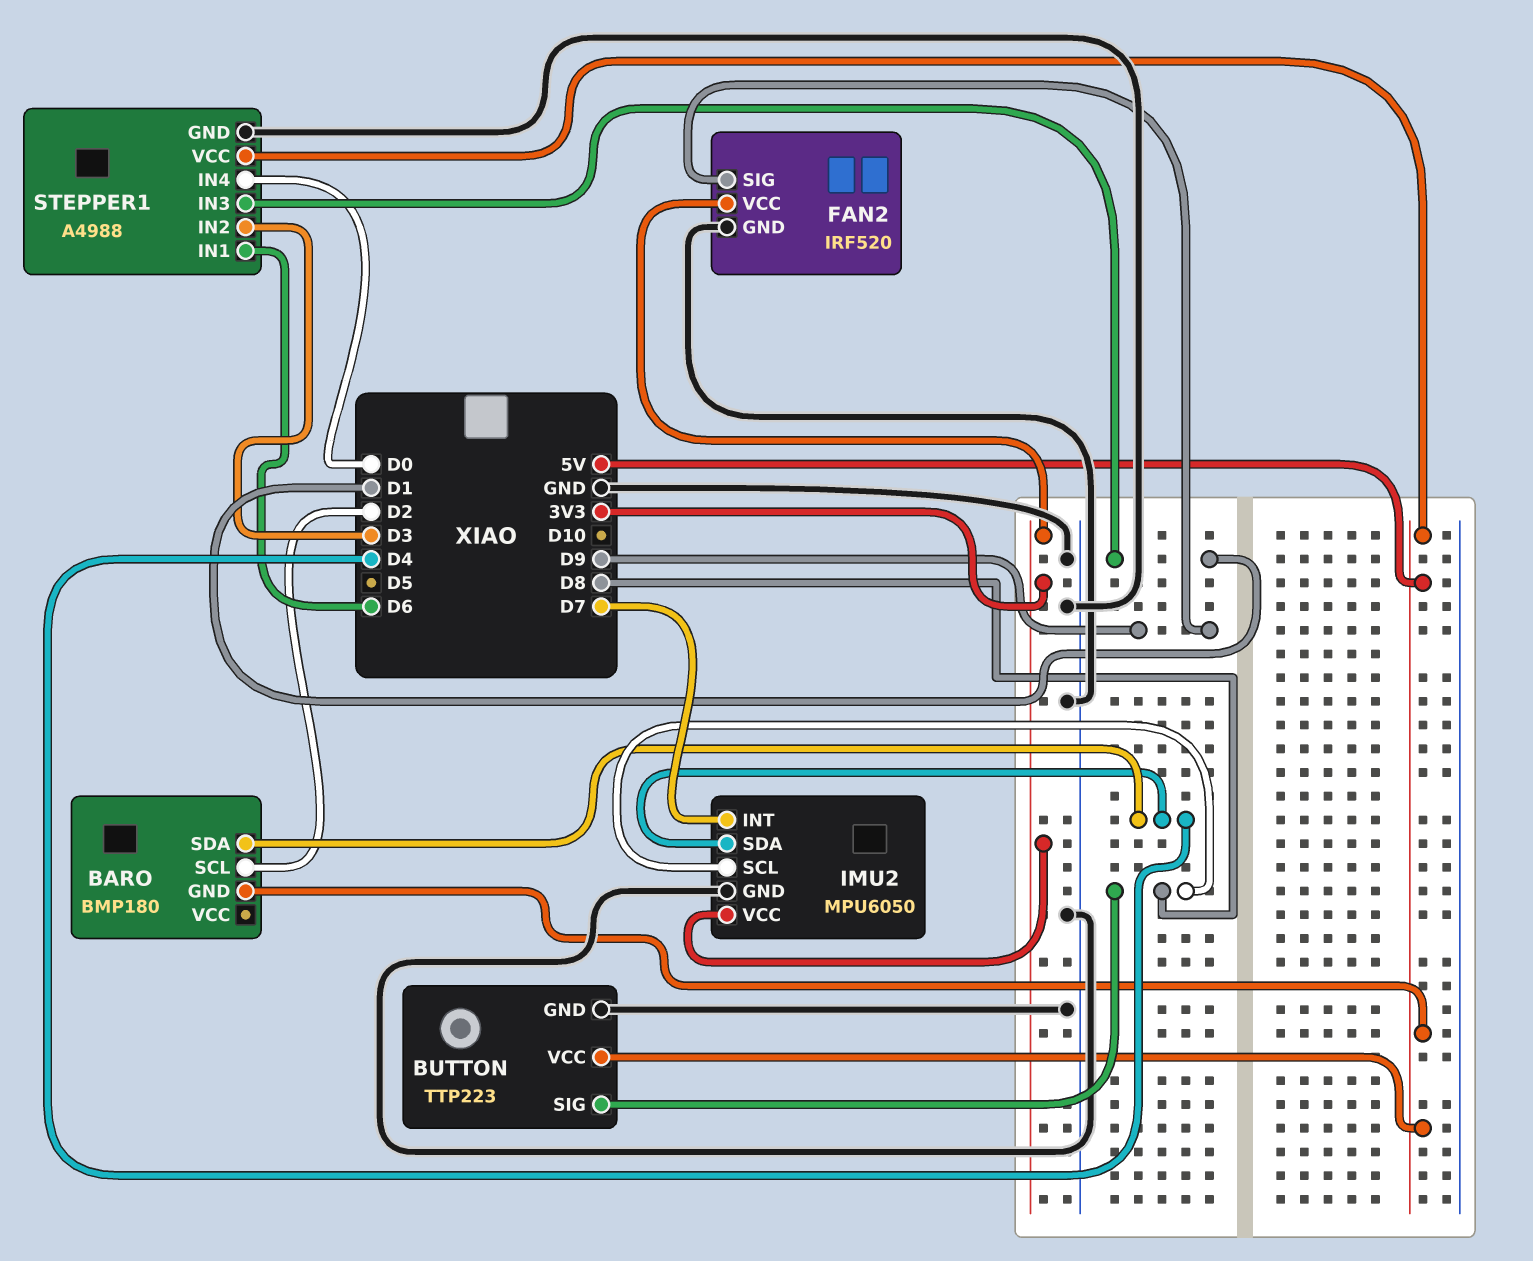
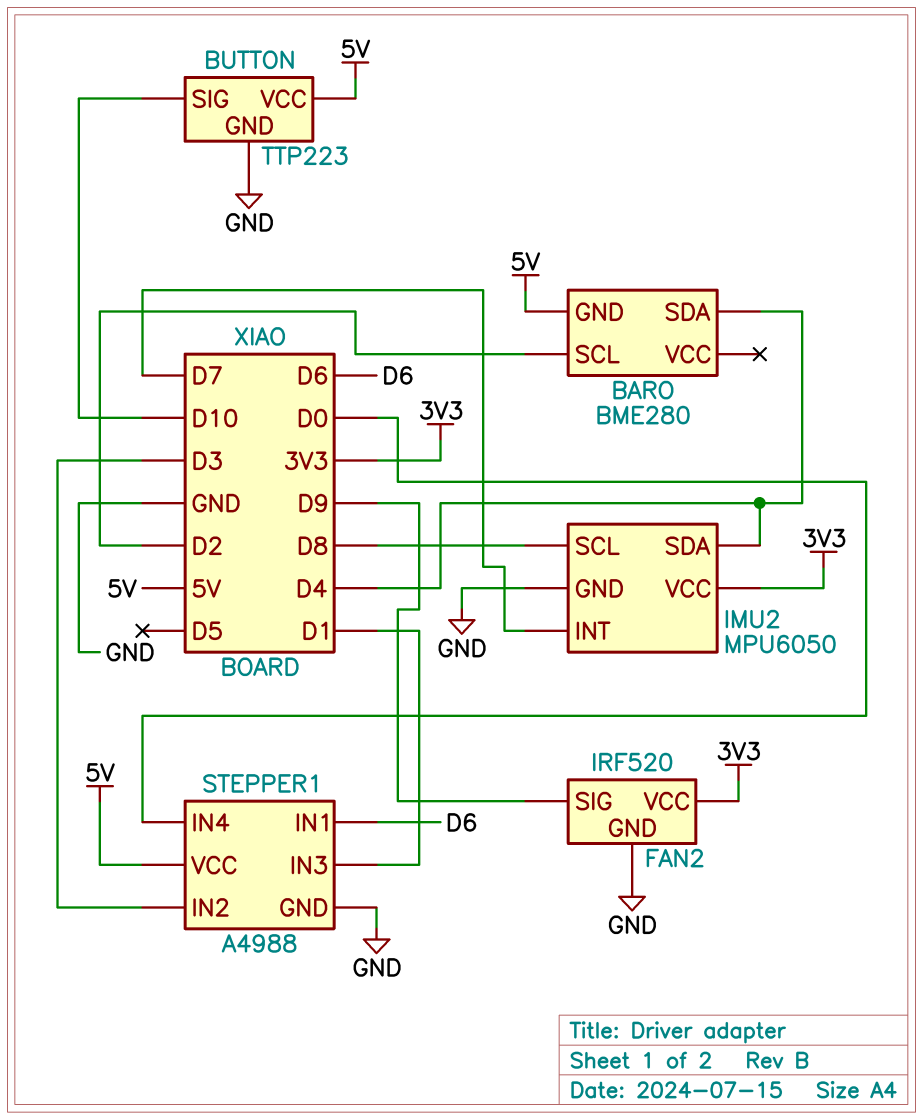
BARO: BMP180 -> BME280
BUTTON pin SIG: D8 -> D10

